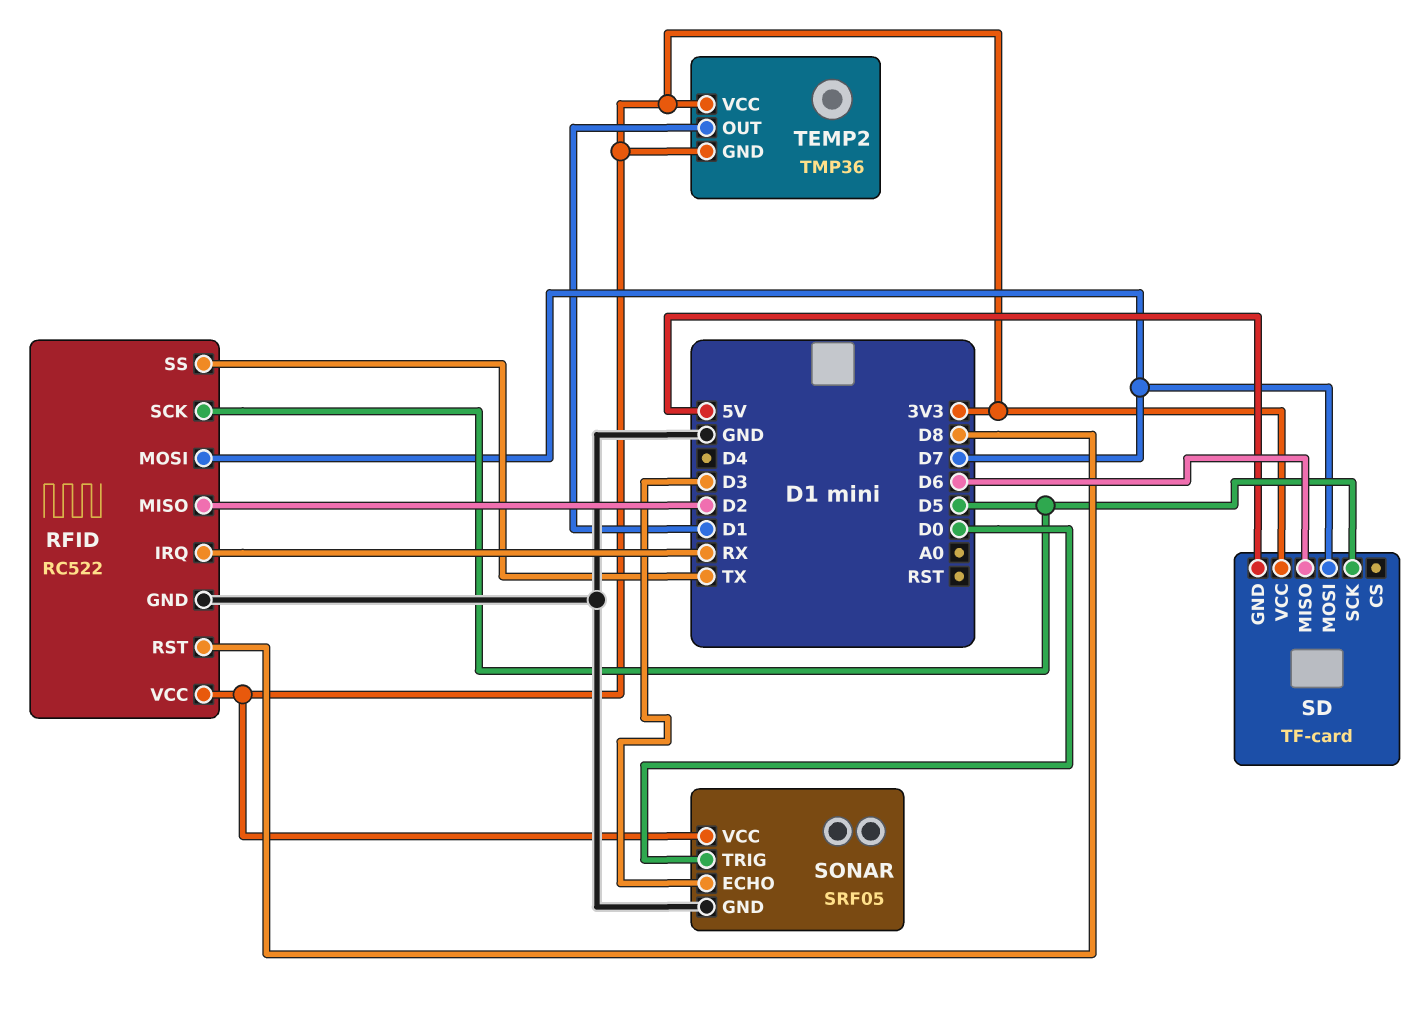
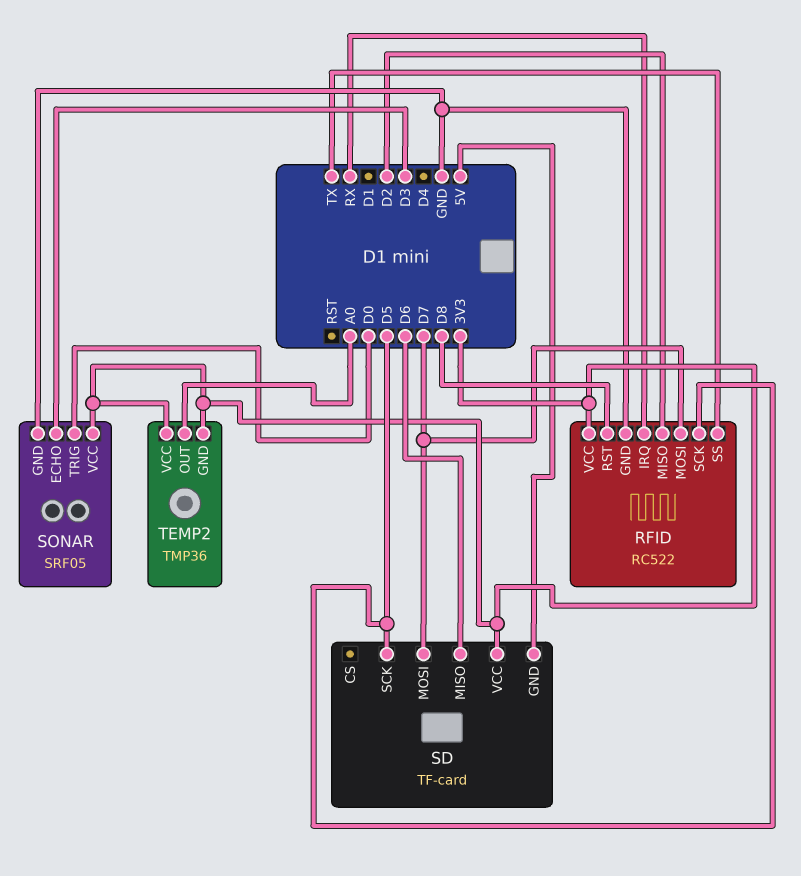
TEMP2 pin OUT: D1 -> A0

